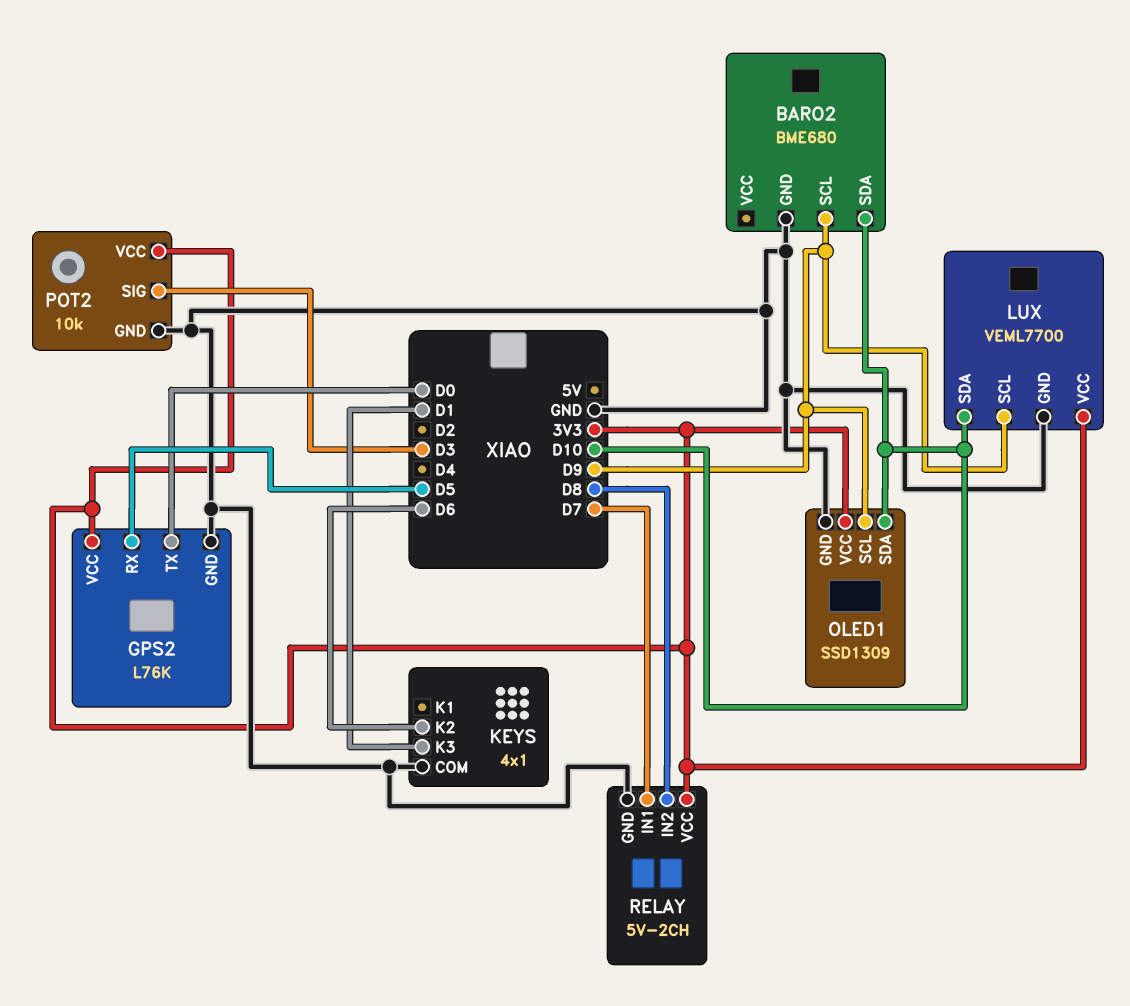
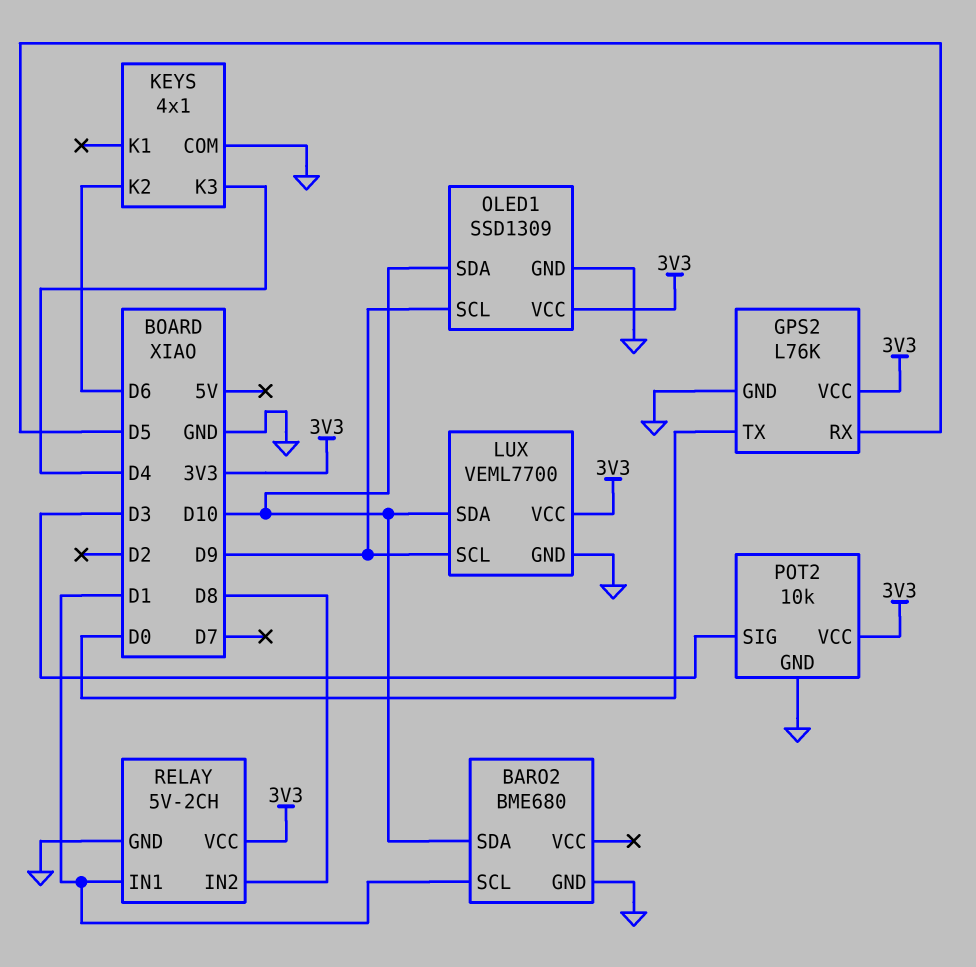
BARO2 pin SCL: D9 -> D1
KEYS pin K3: D1 -> D4
RELAY pin IN1: D7 -> D1

